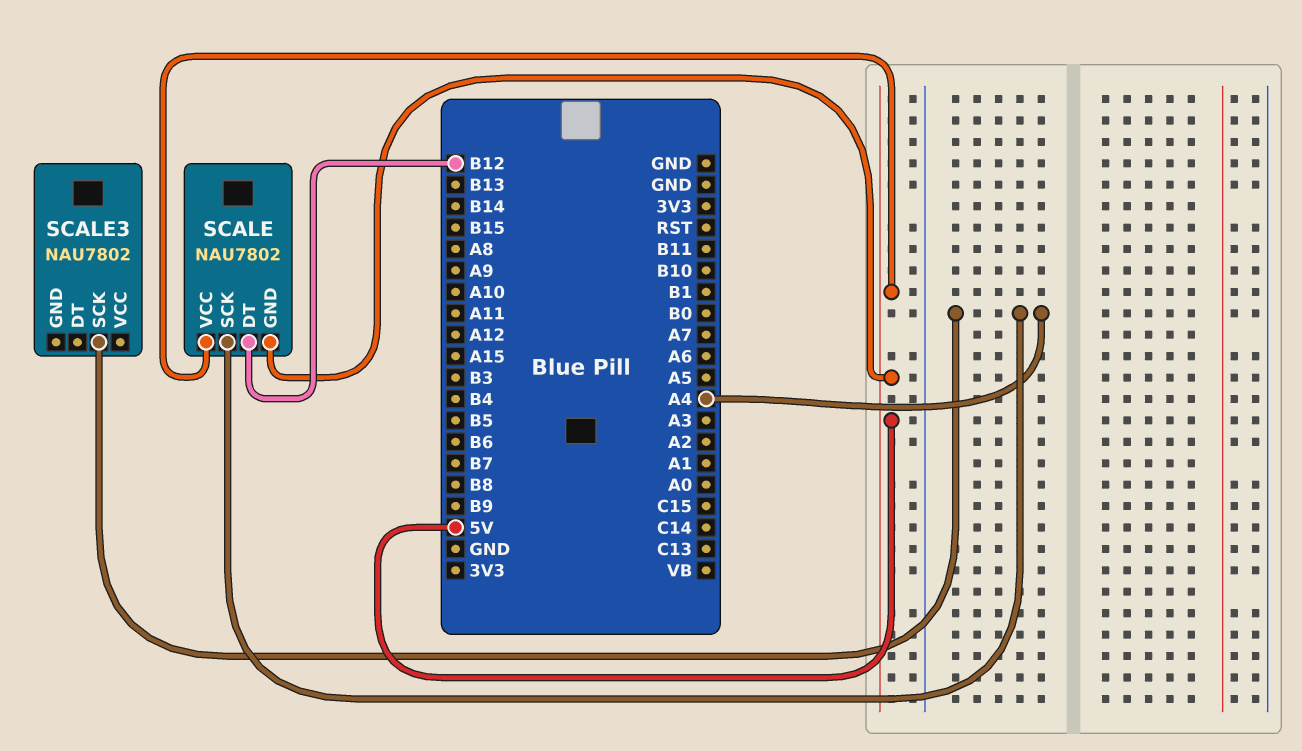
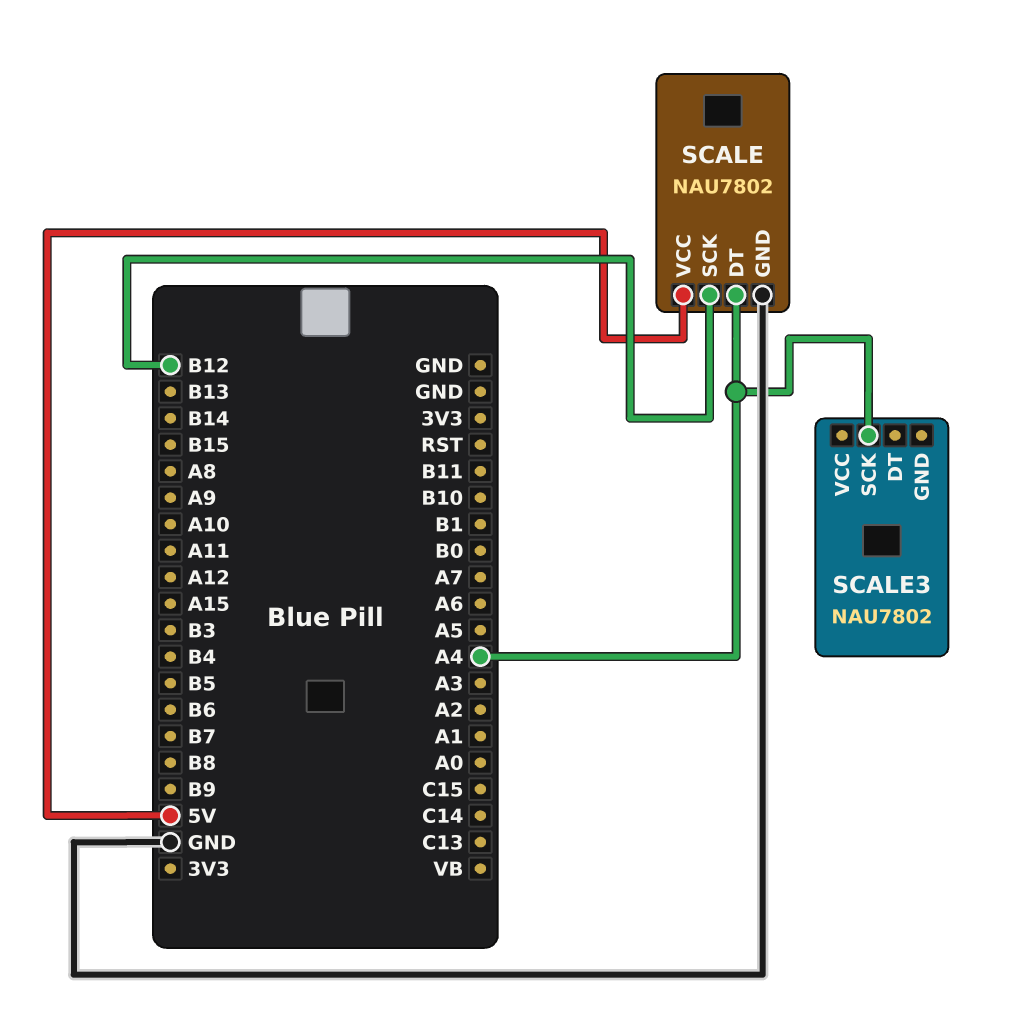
SCALE pin DT: B12 -> A4
SCALE pin GND: 5V -> GND
SCALE pin SCK: A4 -> B12

